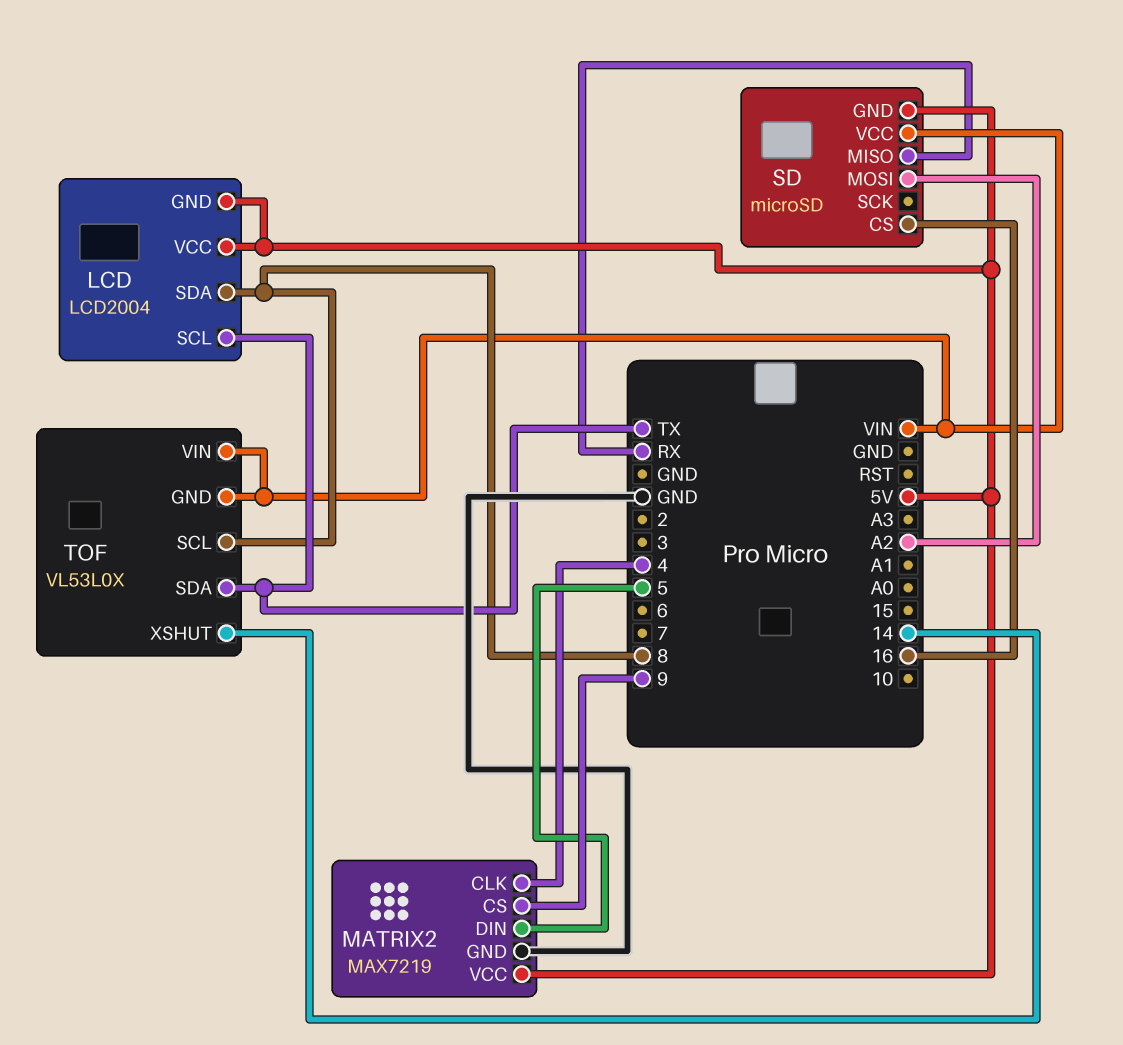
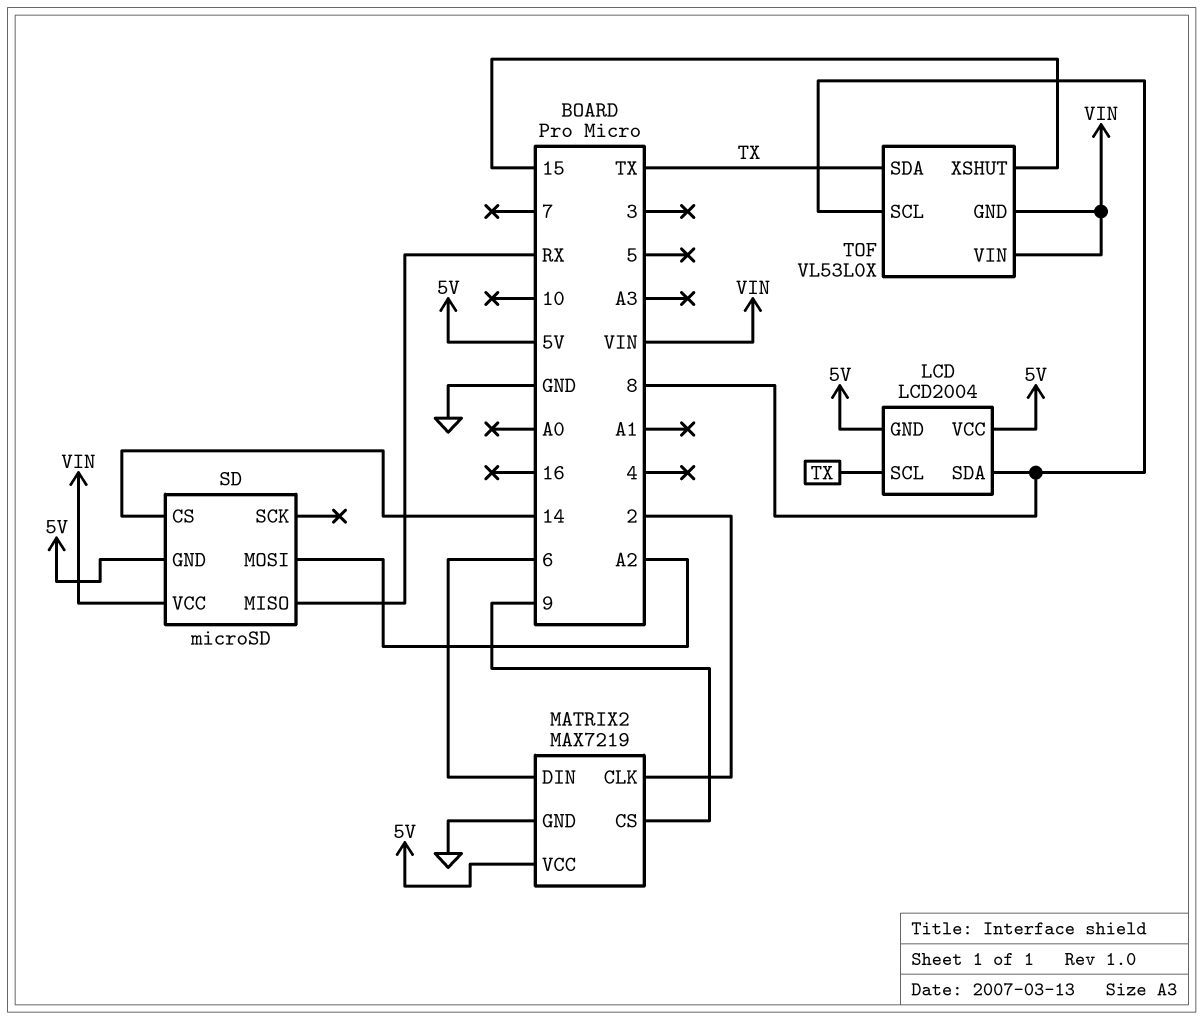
MATRIX2 pin CLK: 4 -> 2
MATRIX2 pin DIN: 5 -> 6
SD pin CS: 16 -> 14
TOF pin XSHUT: 14 -> 15

